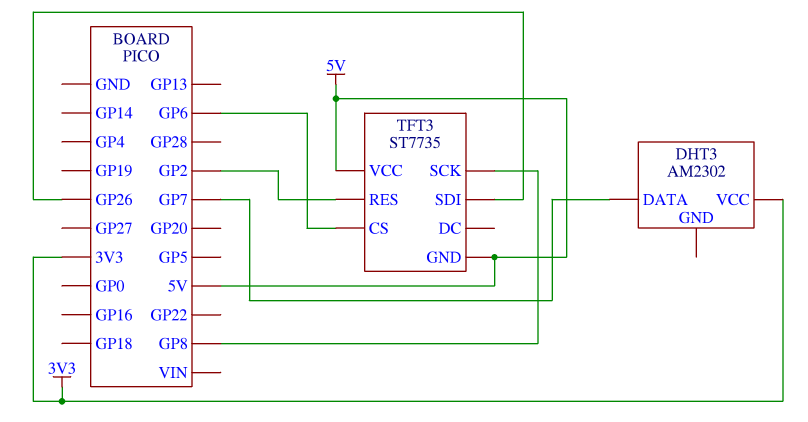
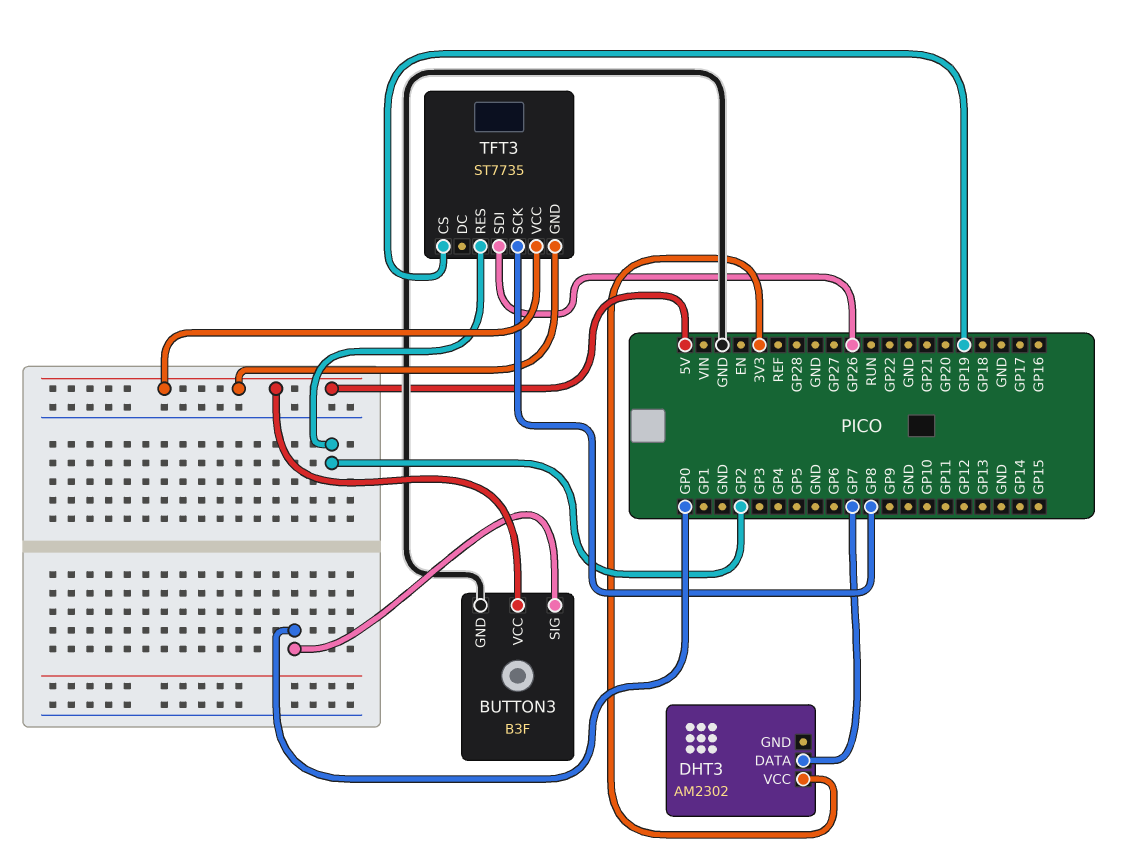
BUTTON3: none -> B3F
BUTTON3 pin GND: none -> GND
BUTTON3 pin SIG: none -> GP0
BUTTON3 pin VCC: none -> 5V
TFT3 pin CS: GP6 -> GP19

